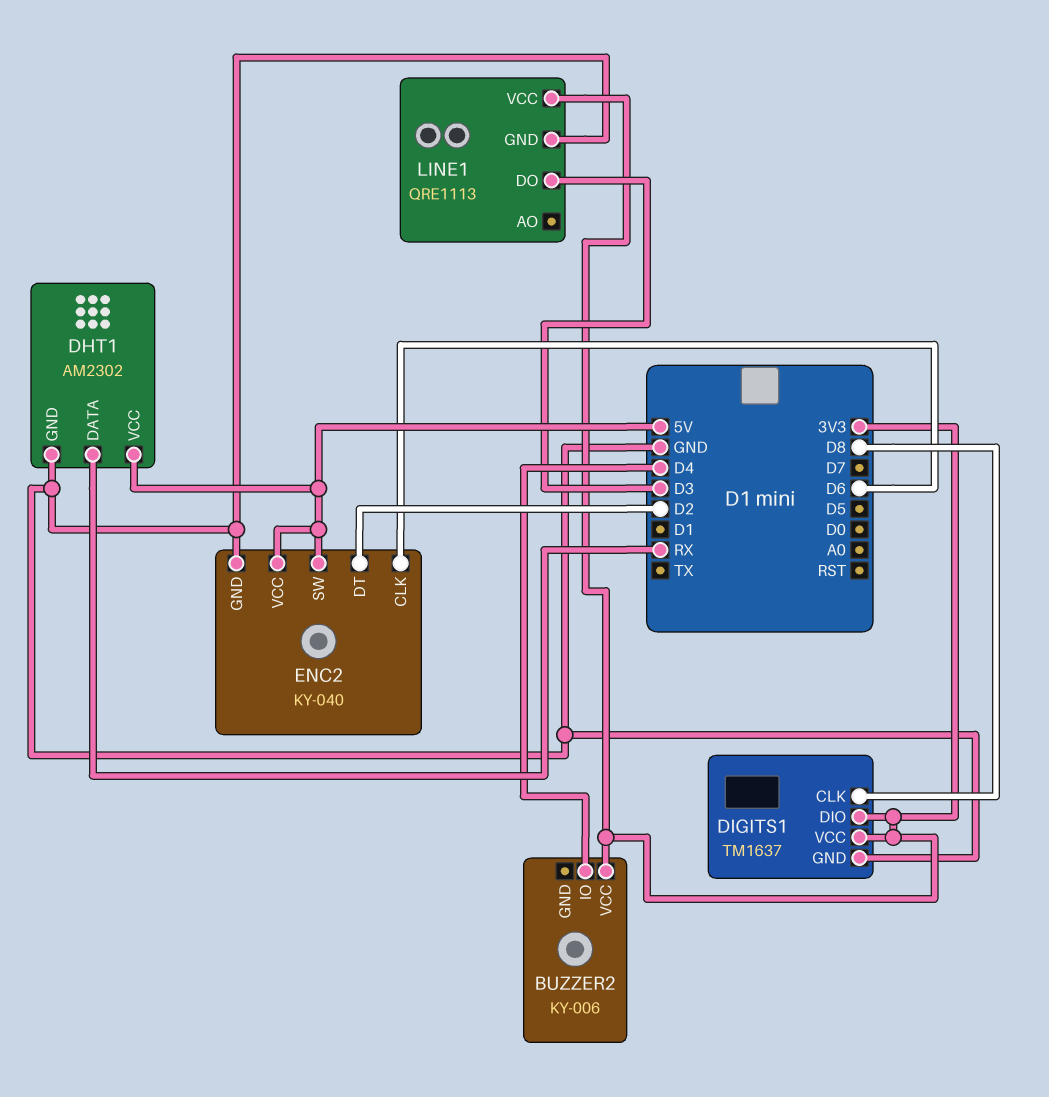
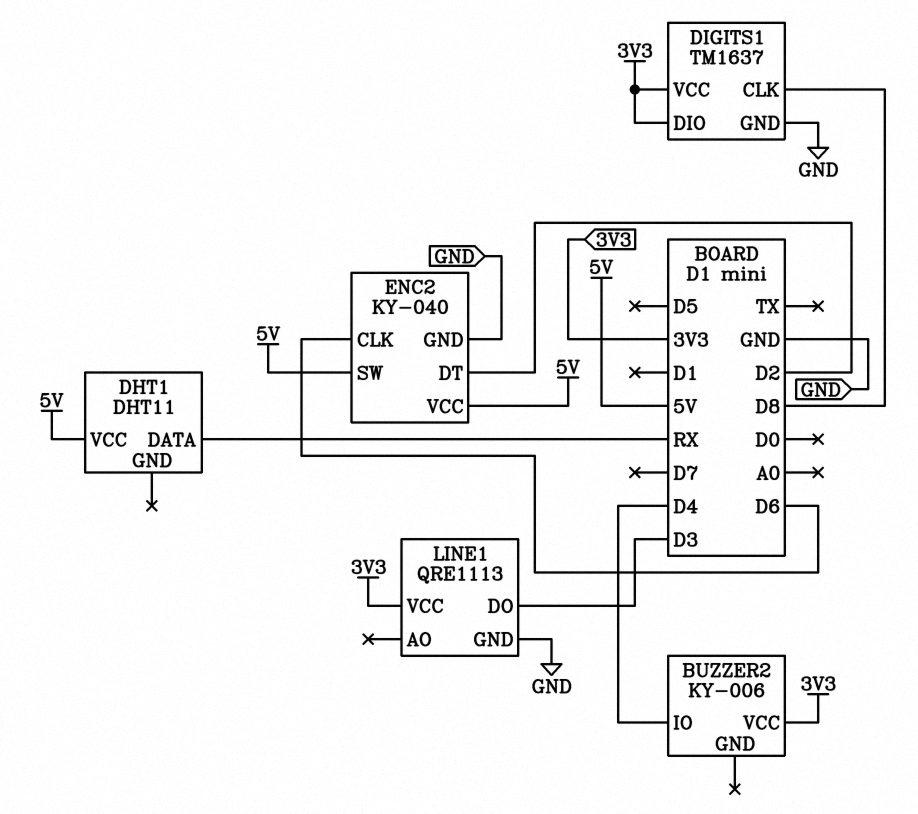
DHT1: AM2302 -> DHT11
DHT1 pin GND: GND -> none

